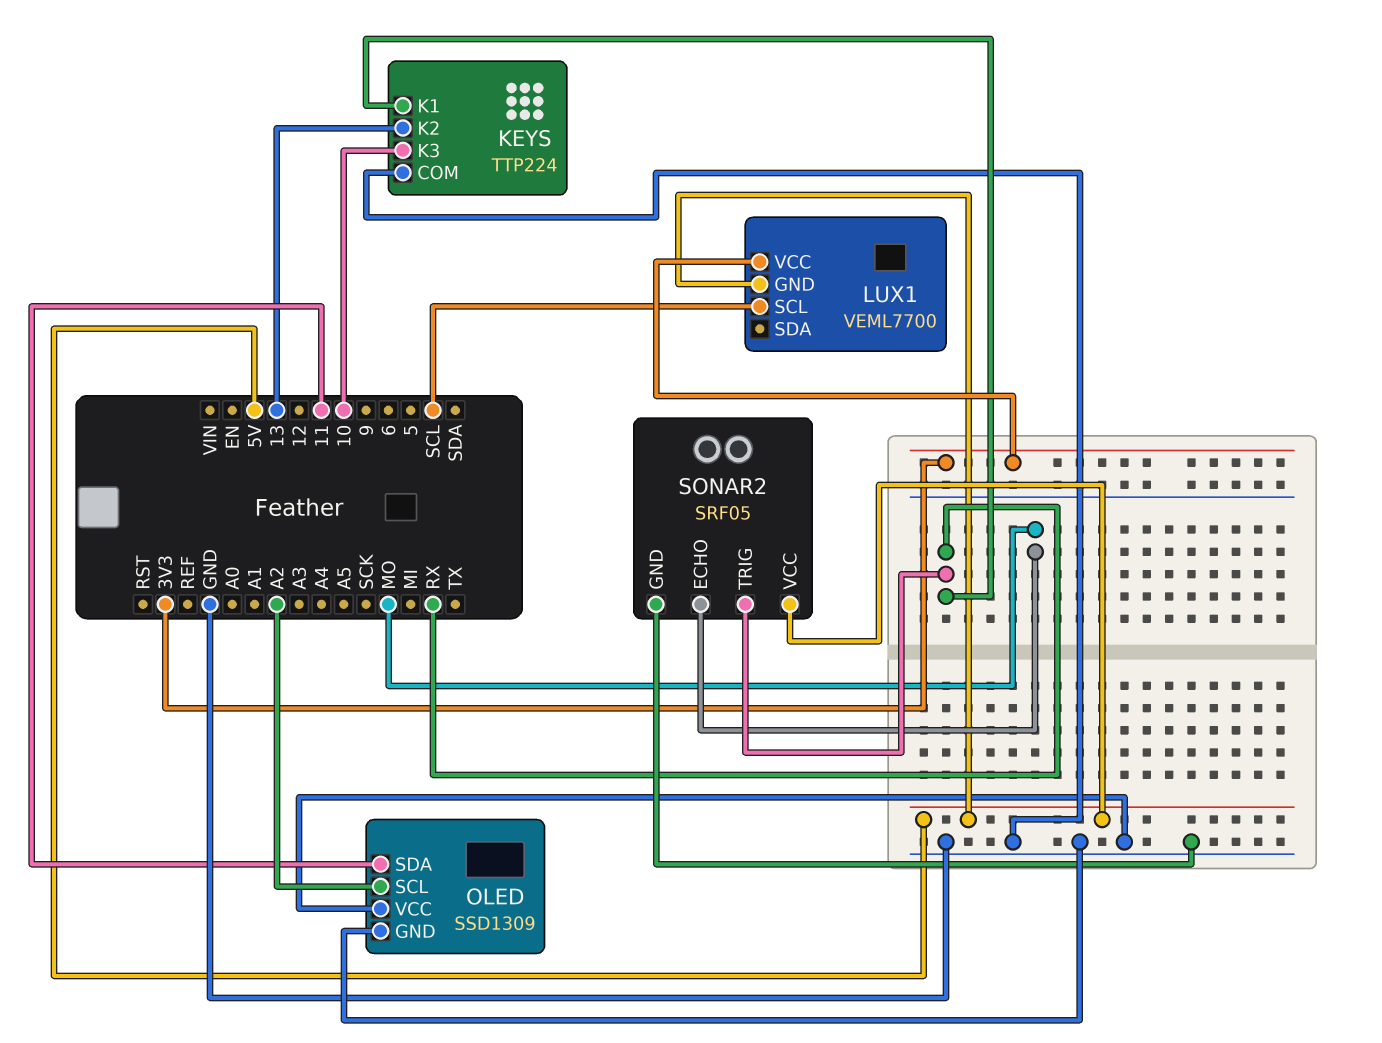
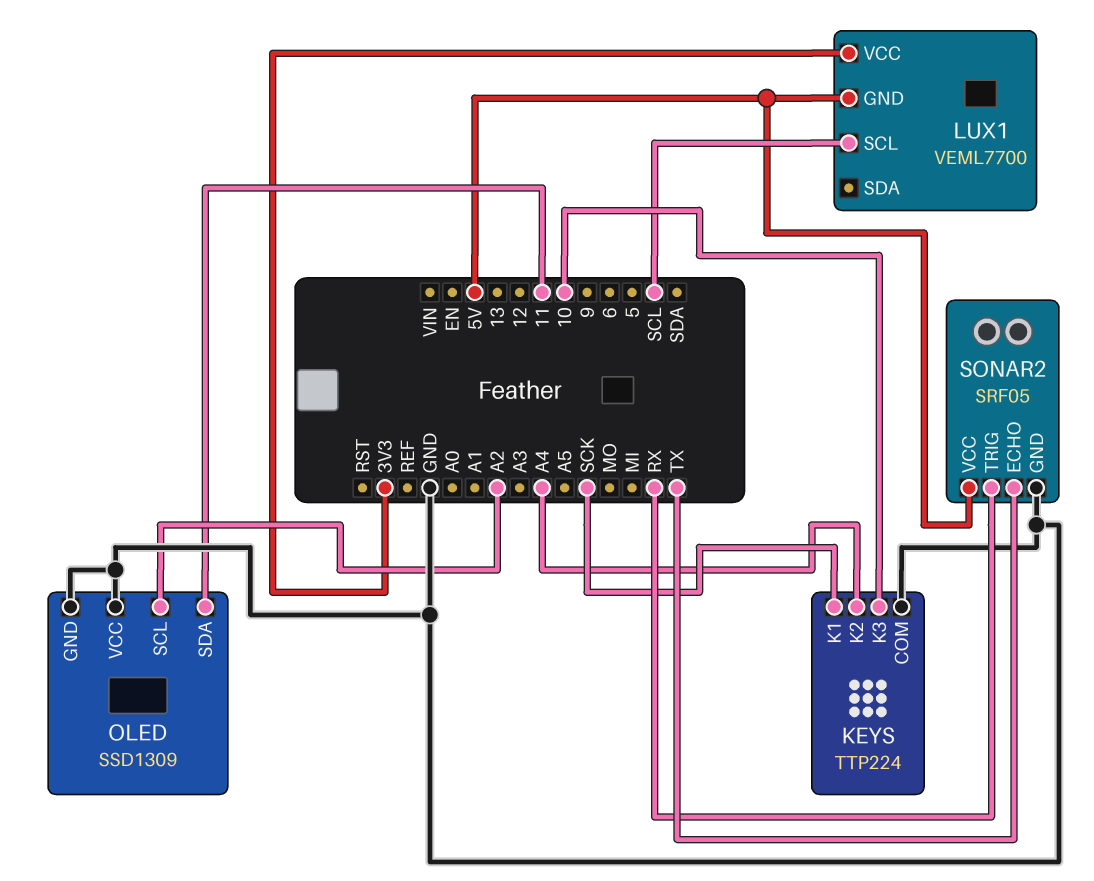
KEYS pin K1: RX -> SCK
KEYS pin K2: 13 -> A4
SONAR2 pin ECHO: MO -> TX

